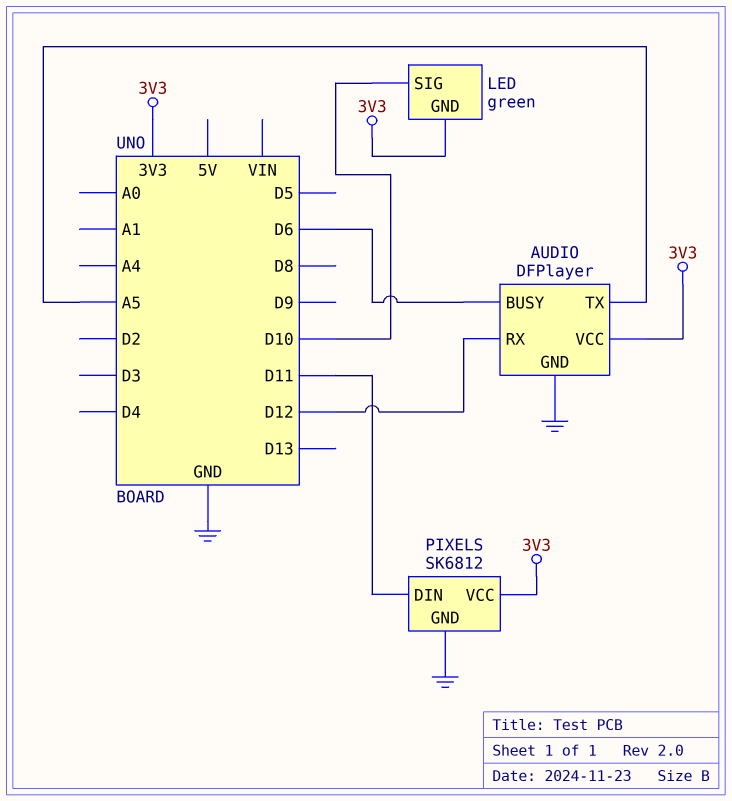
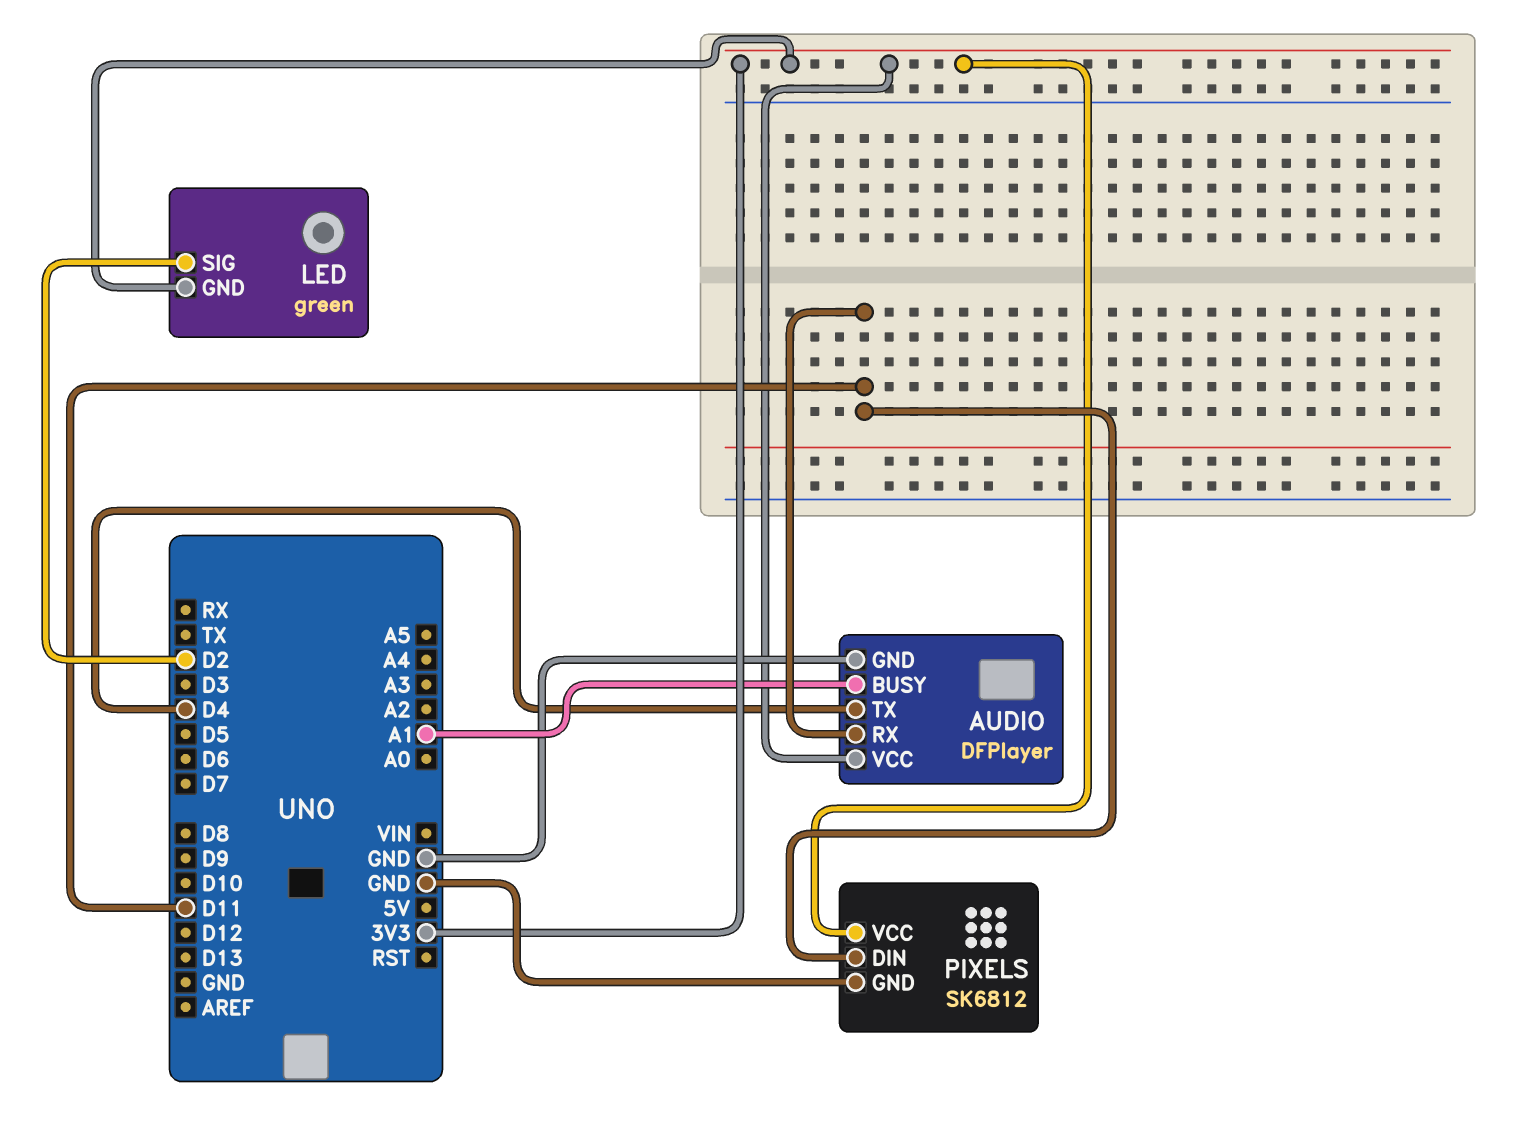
AUDIO pin BUSY: D6 -> A1
AUDIO pin RX: D12 -> D11
AUDIO pin TX: A5 -> D4
LED pin SIG: D10 -> D2

